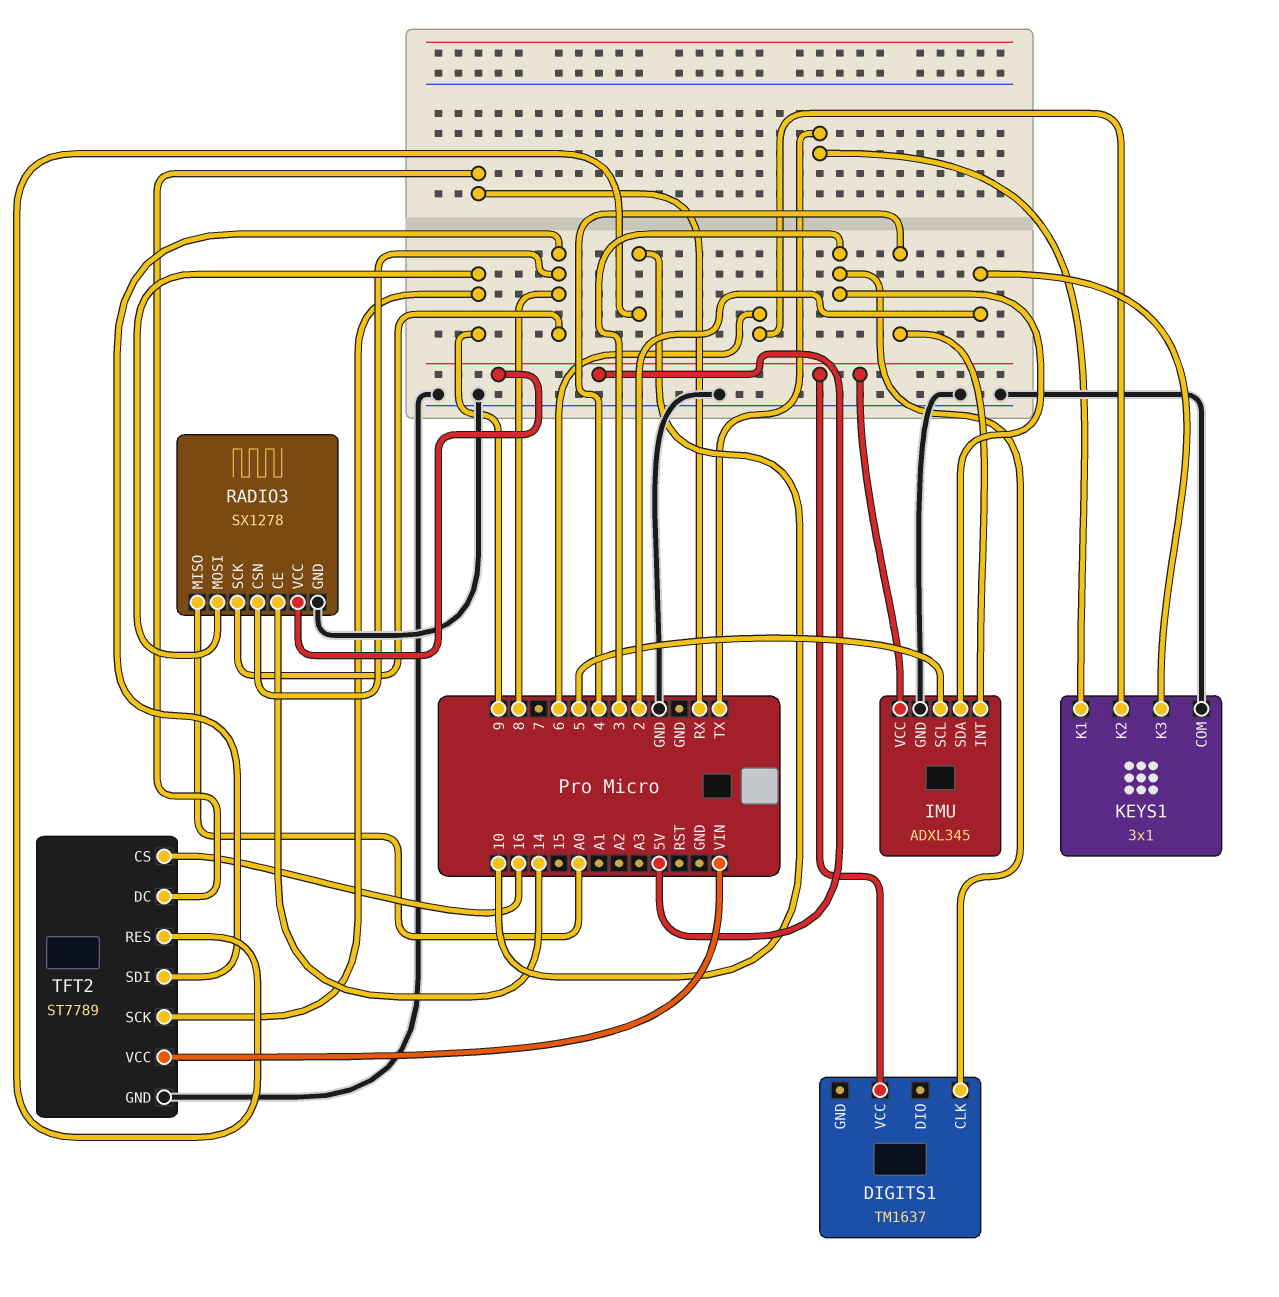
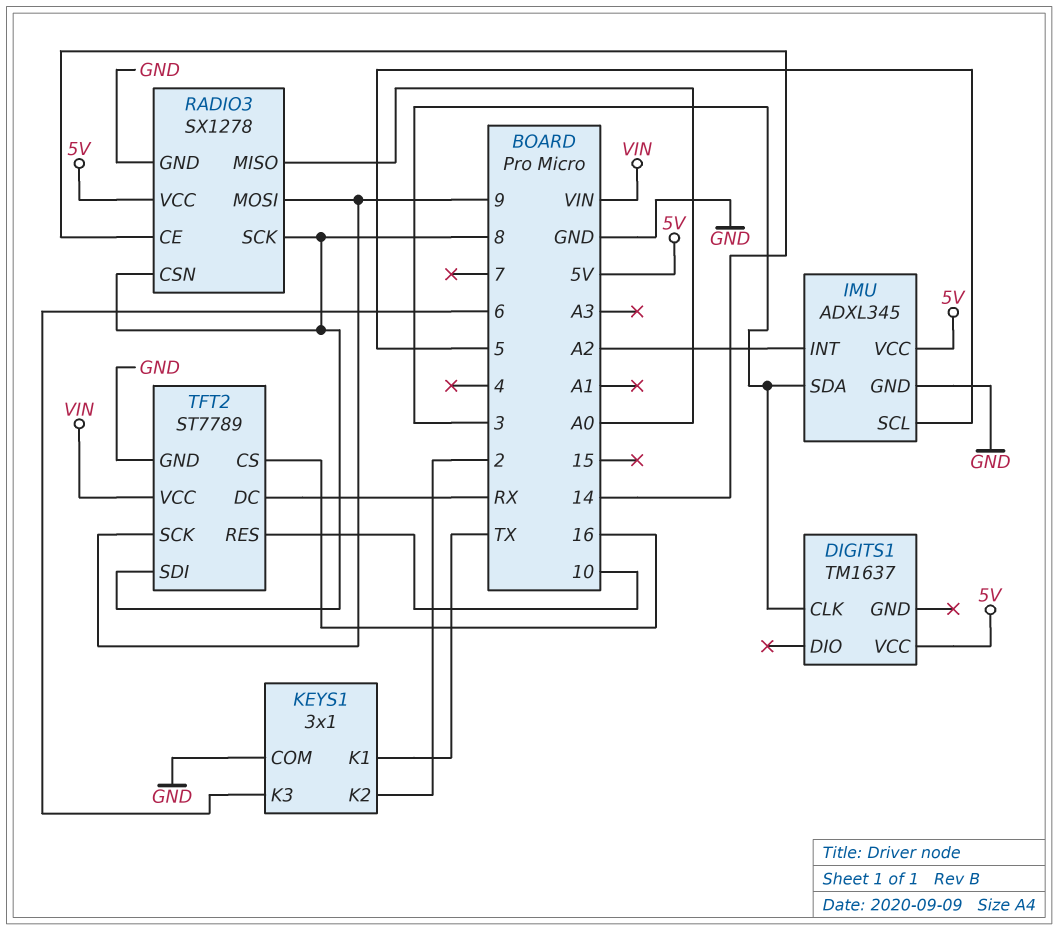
IMU pin INT: 4 -> A2
KEYS1 pin K2: 6 -> 2
KEYS1 pin K3: 2 -> 6

